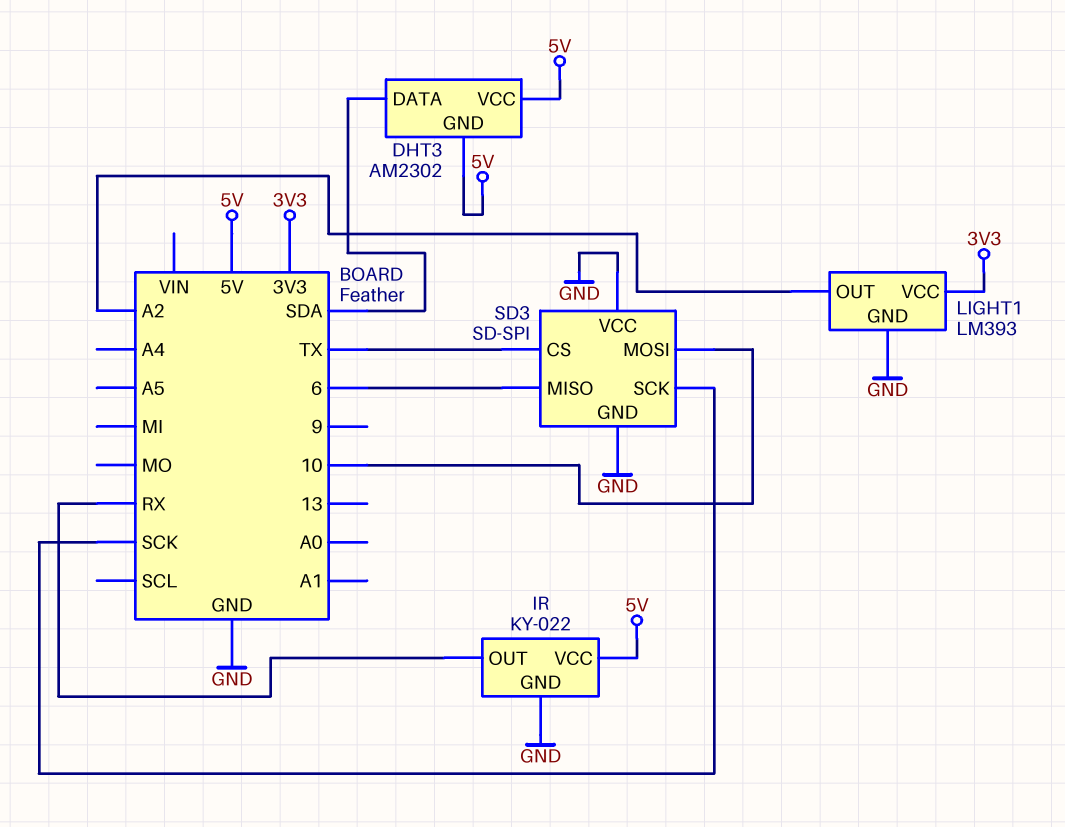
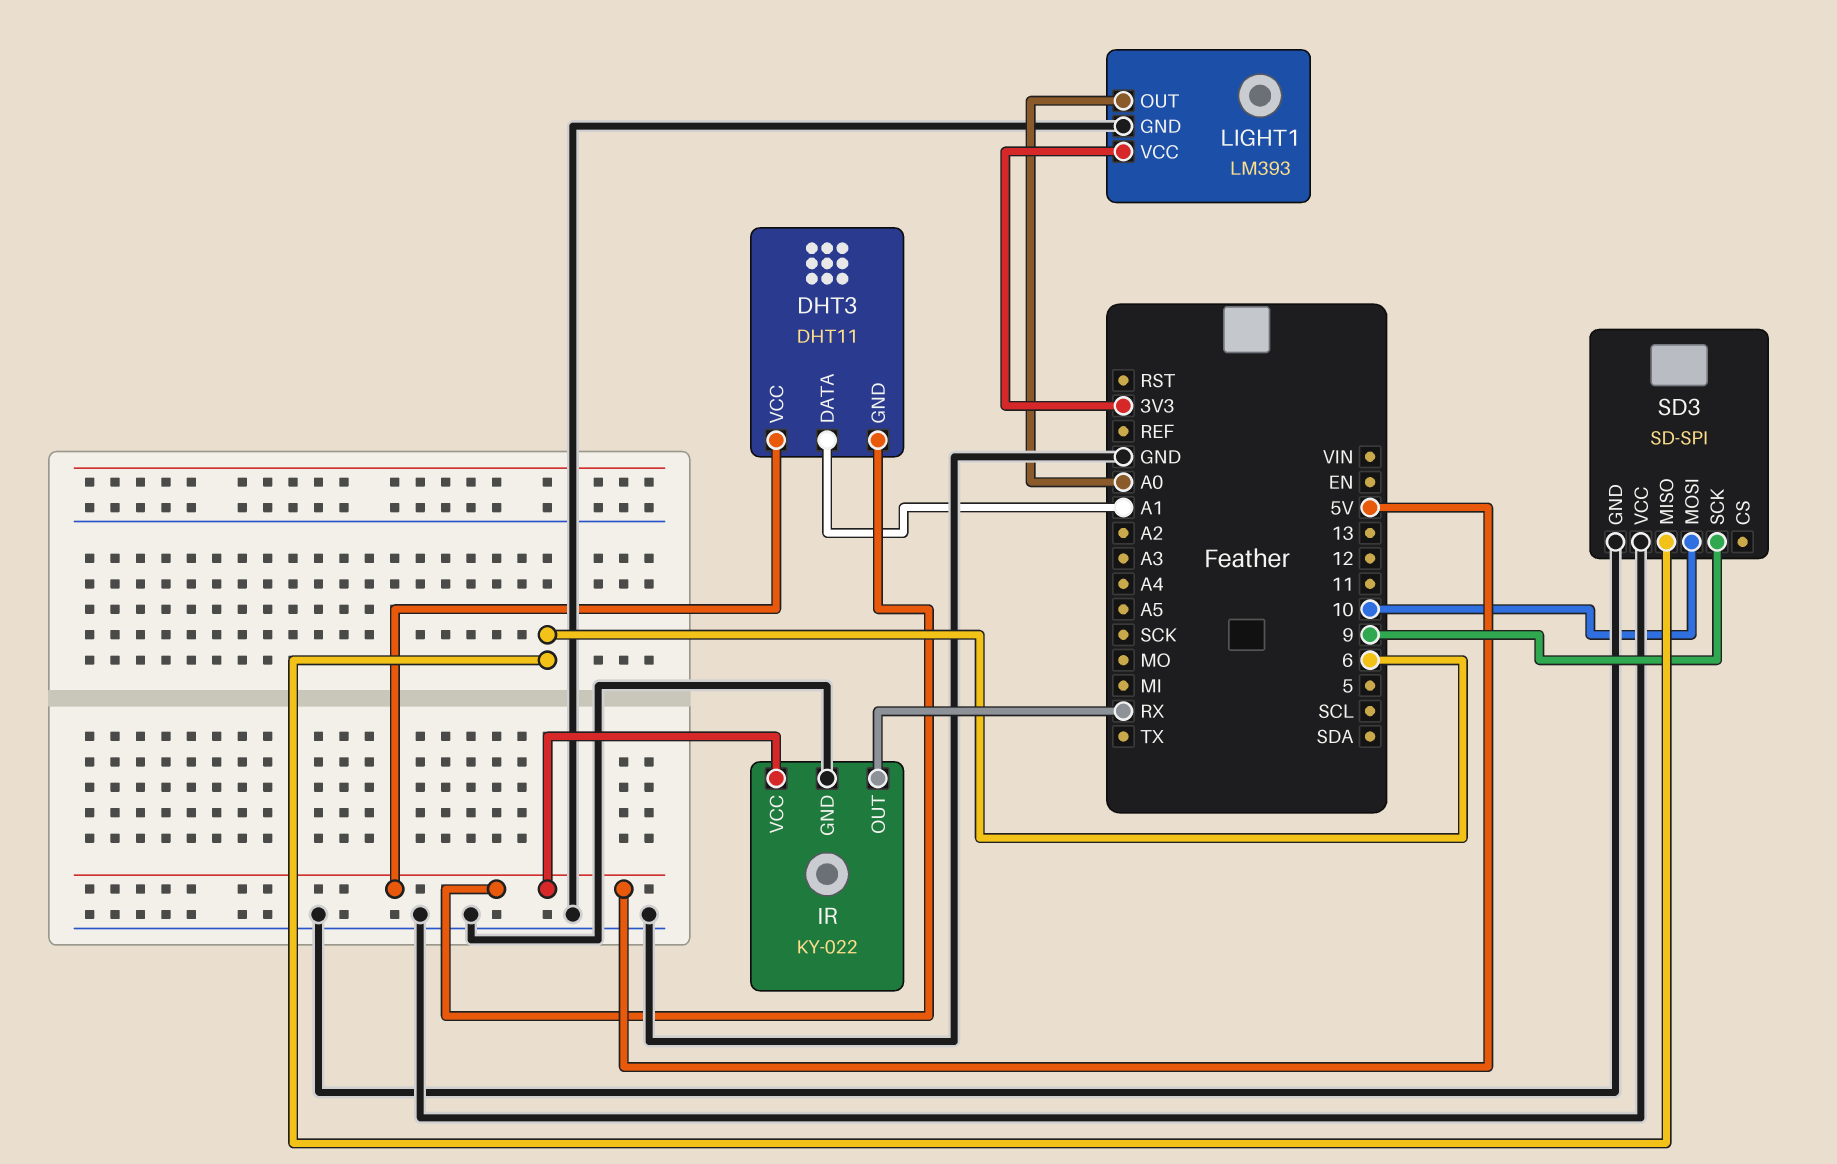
DHT3: AM2302 -> DHT11
DHT3 pin DATA: SDA -> A1
LIGHT1 pin OUT: A2 -> A0
SD3 pin CS: TX -> none
SD3 pin SCK: SCK -> 9

